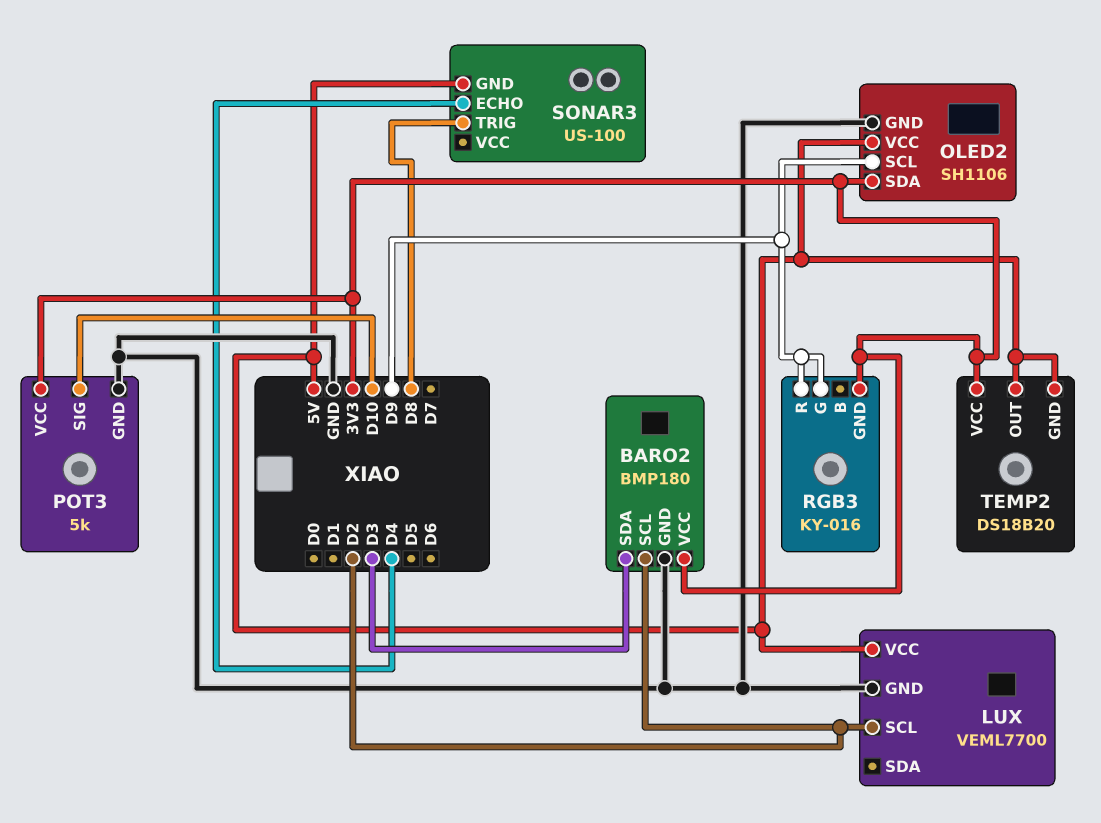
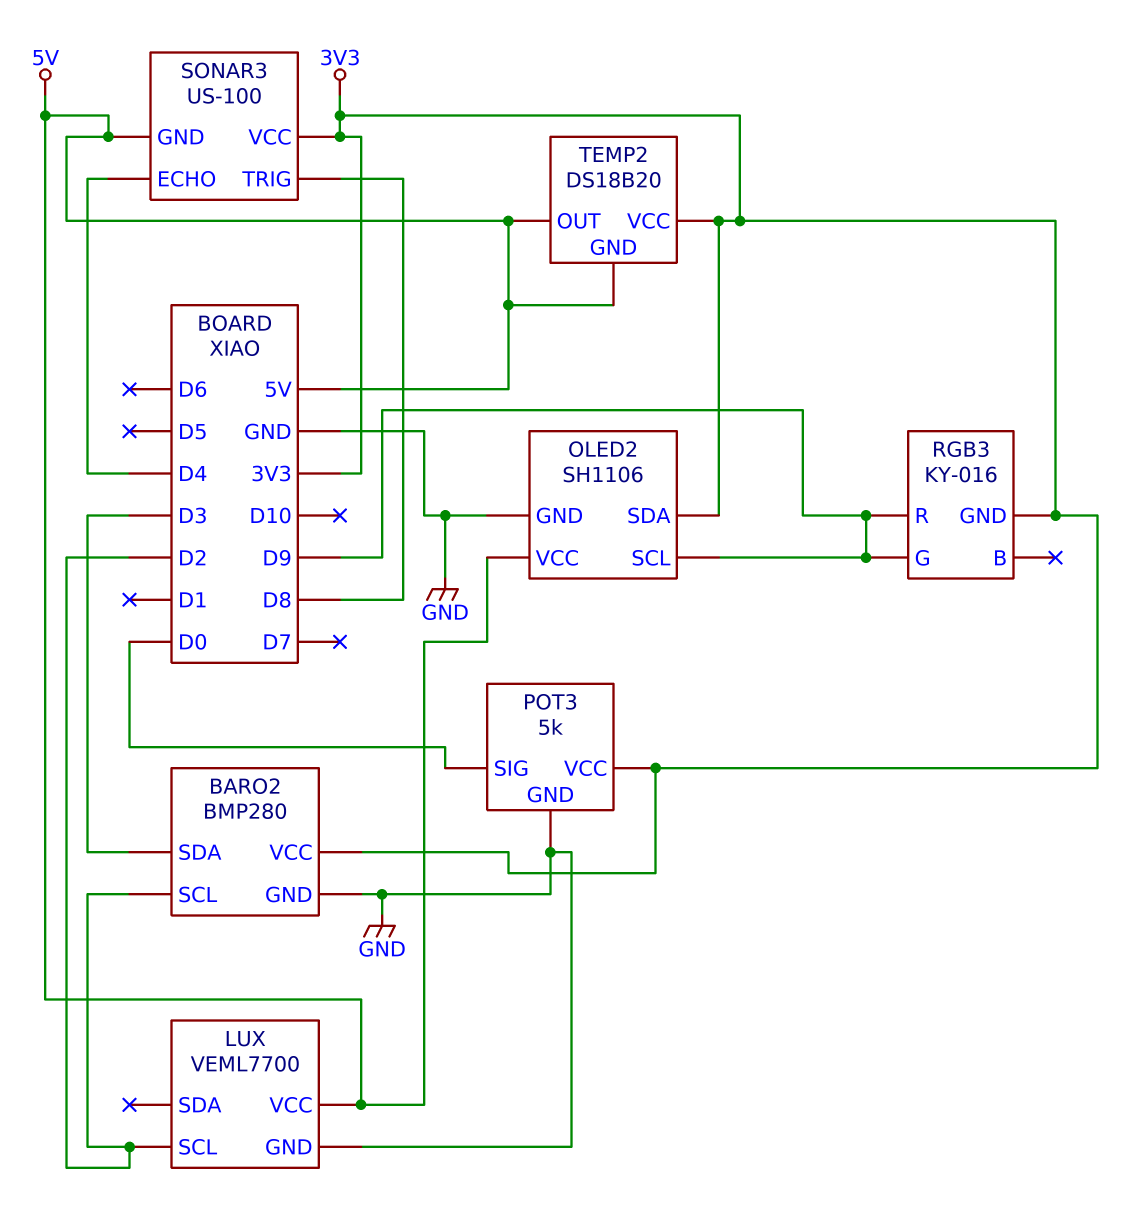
BARO2: BMP180 -> BMP280
POT3 pin SIG: D10 -> D0
SONAR3 pin VCC: none -> 3V3

